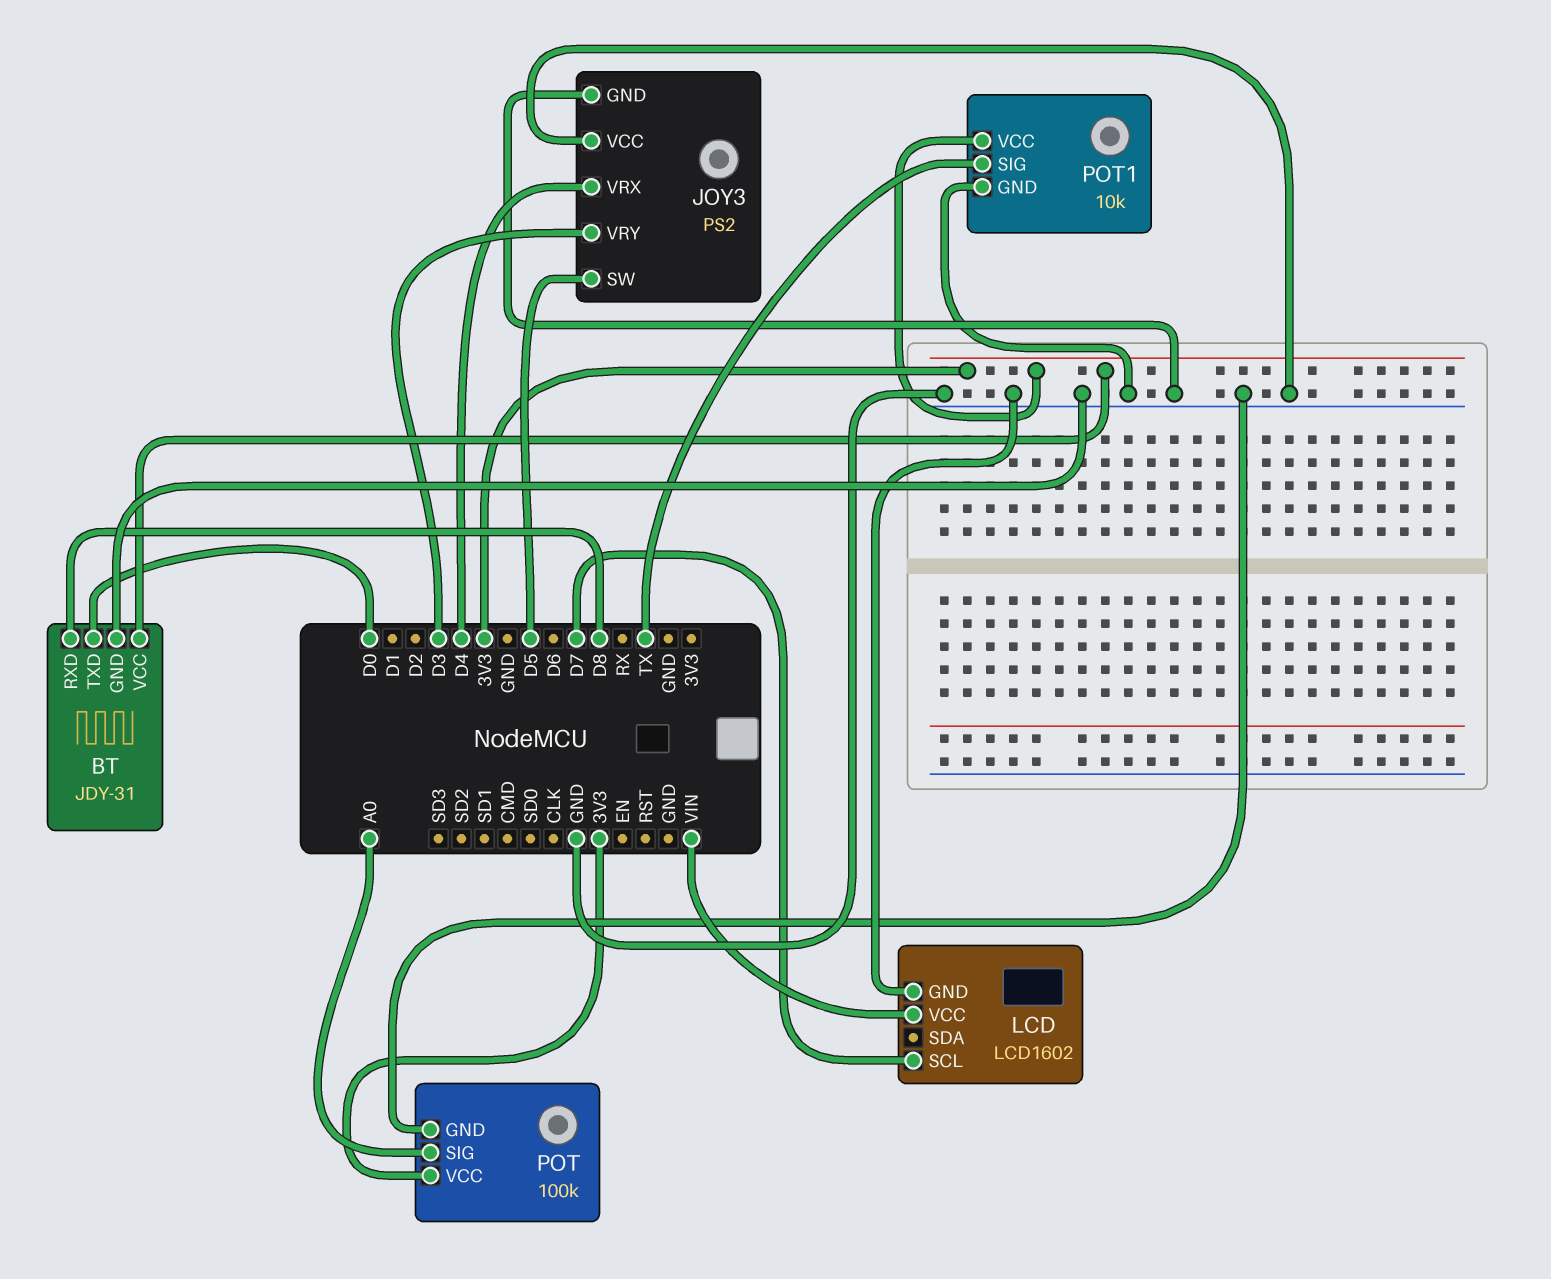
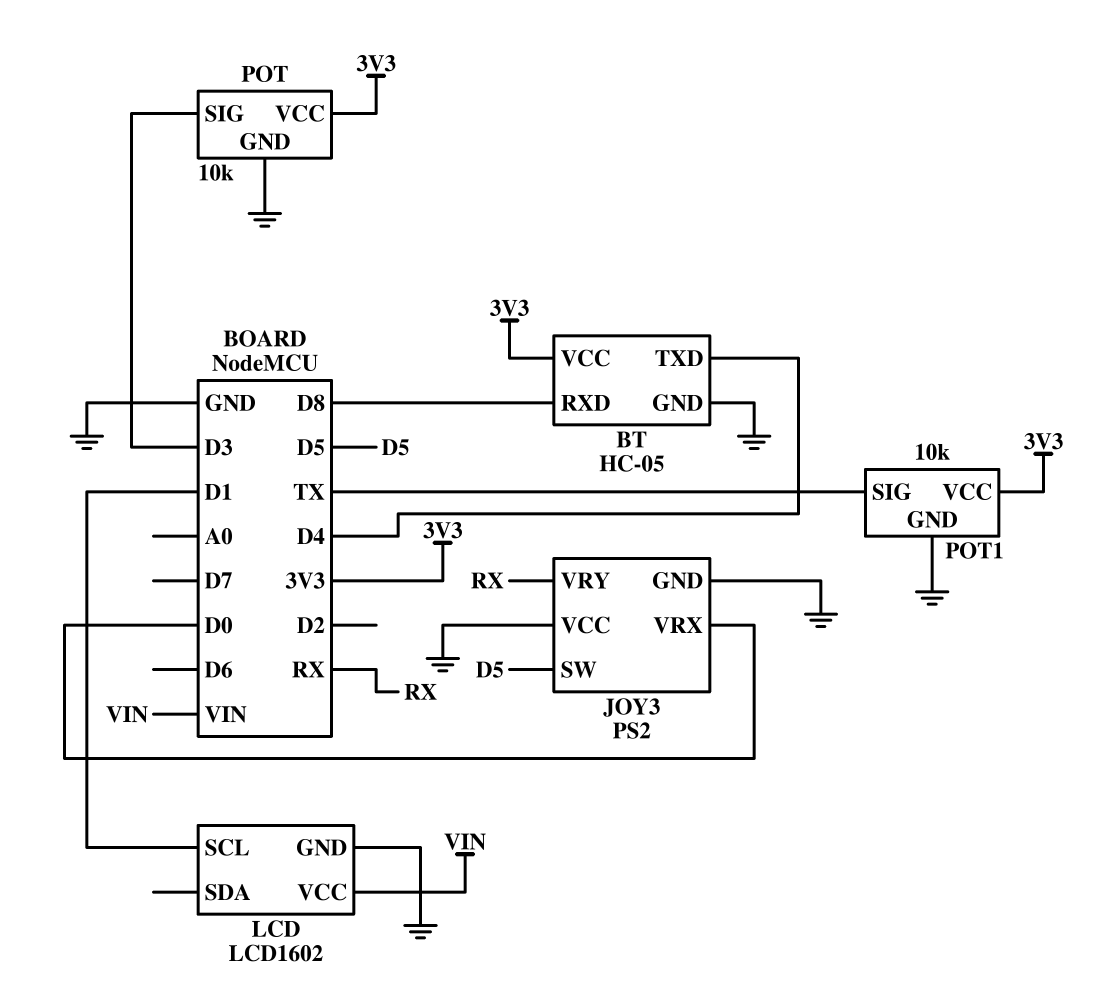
BT: JDY-31 -> HC-05
BT pin TXD: D0 -> D4
JOY3 pin VRX: D4 -> D0
JOY3 pin VRY: D3 -> RX
LCD pin SCL: D7 -> D1
POT: 100k -> 10k
POT pin SIG: A0 -> D3

